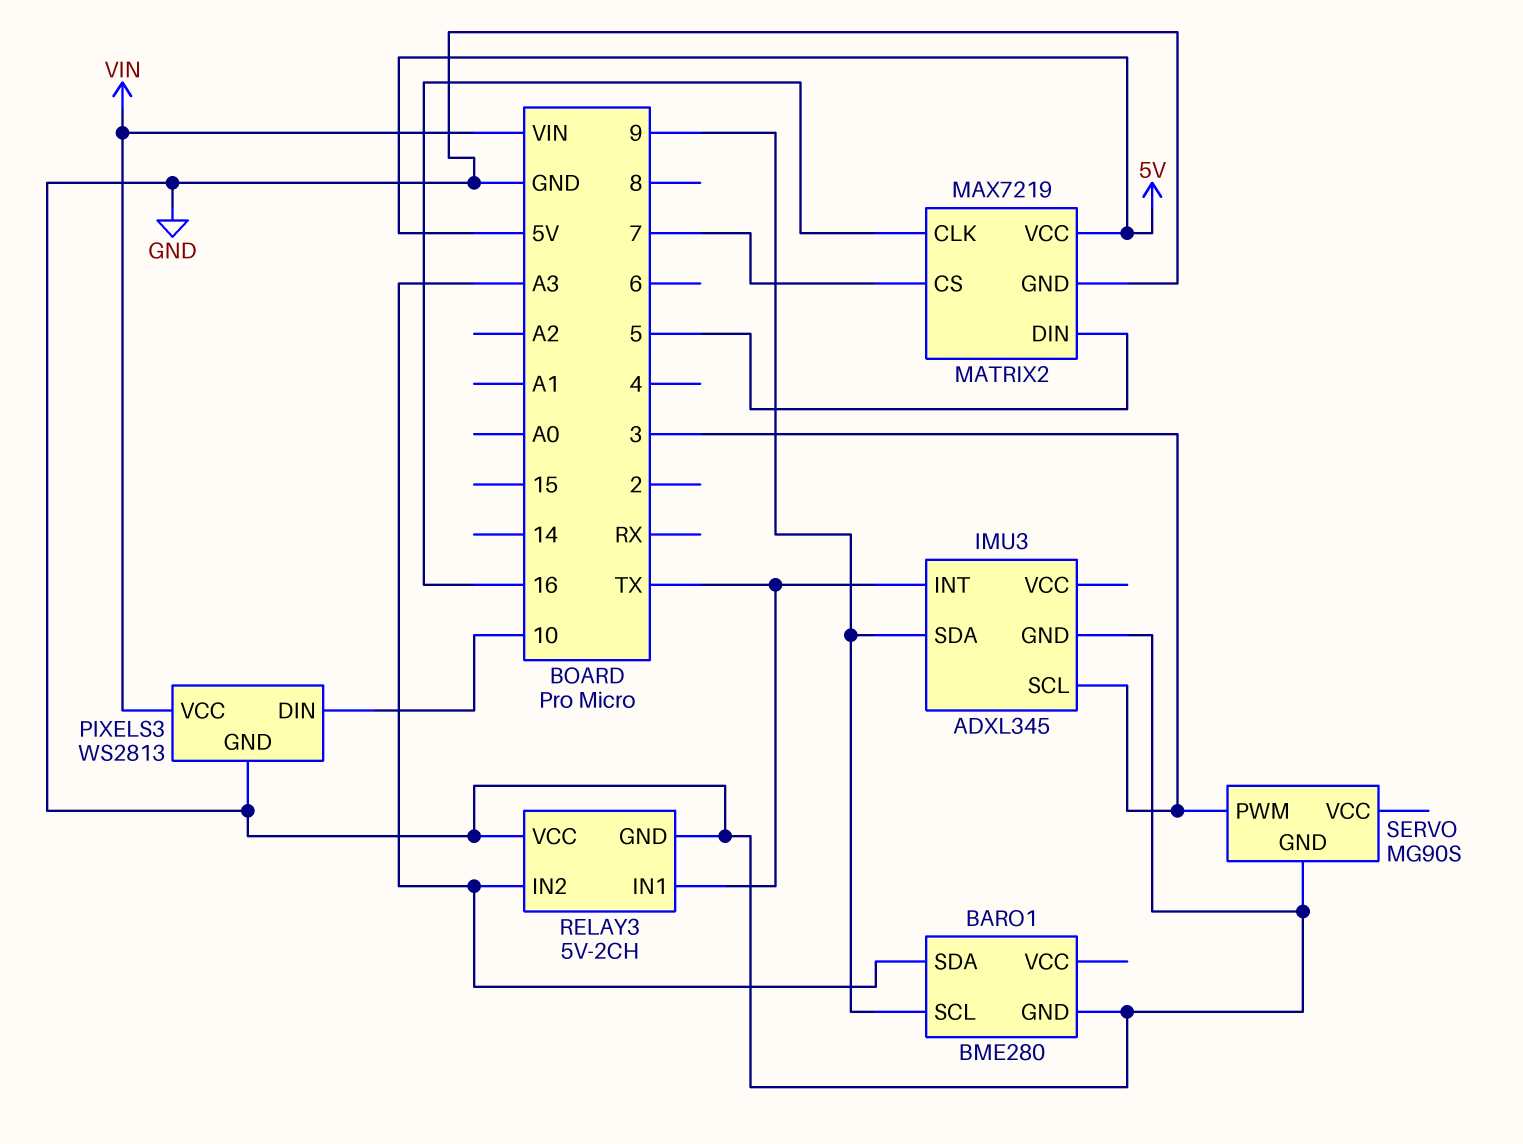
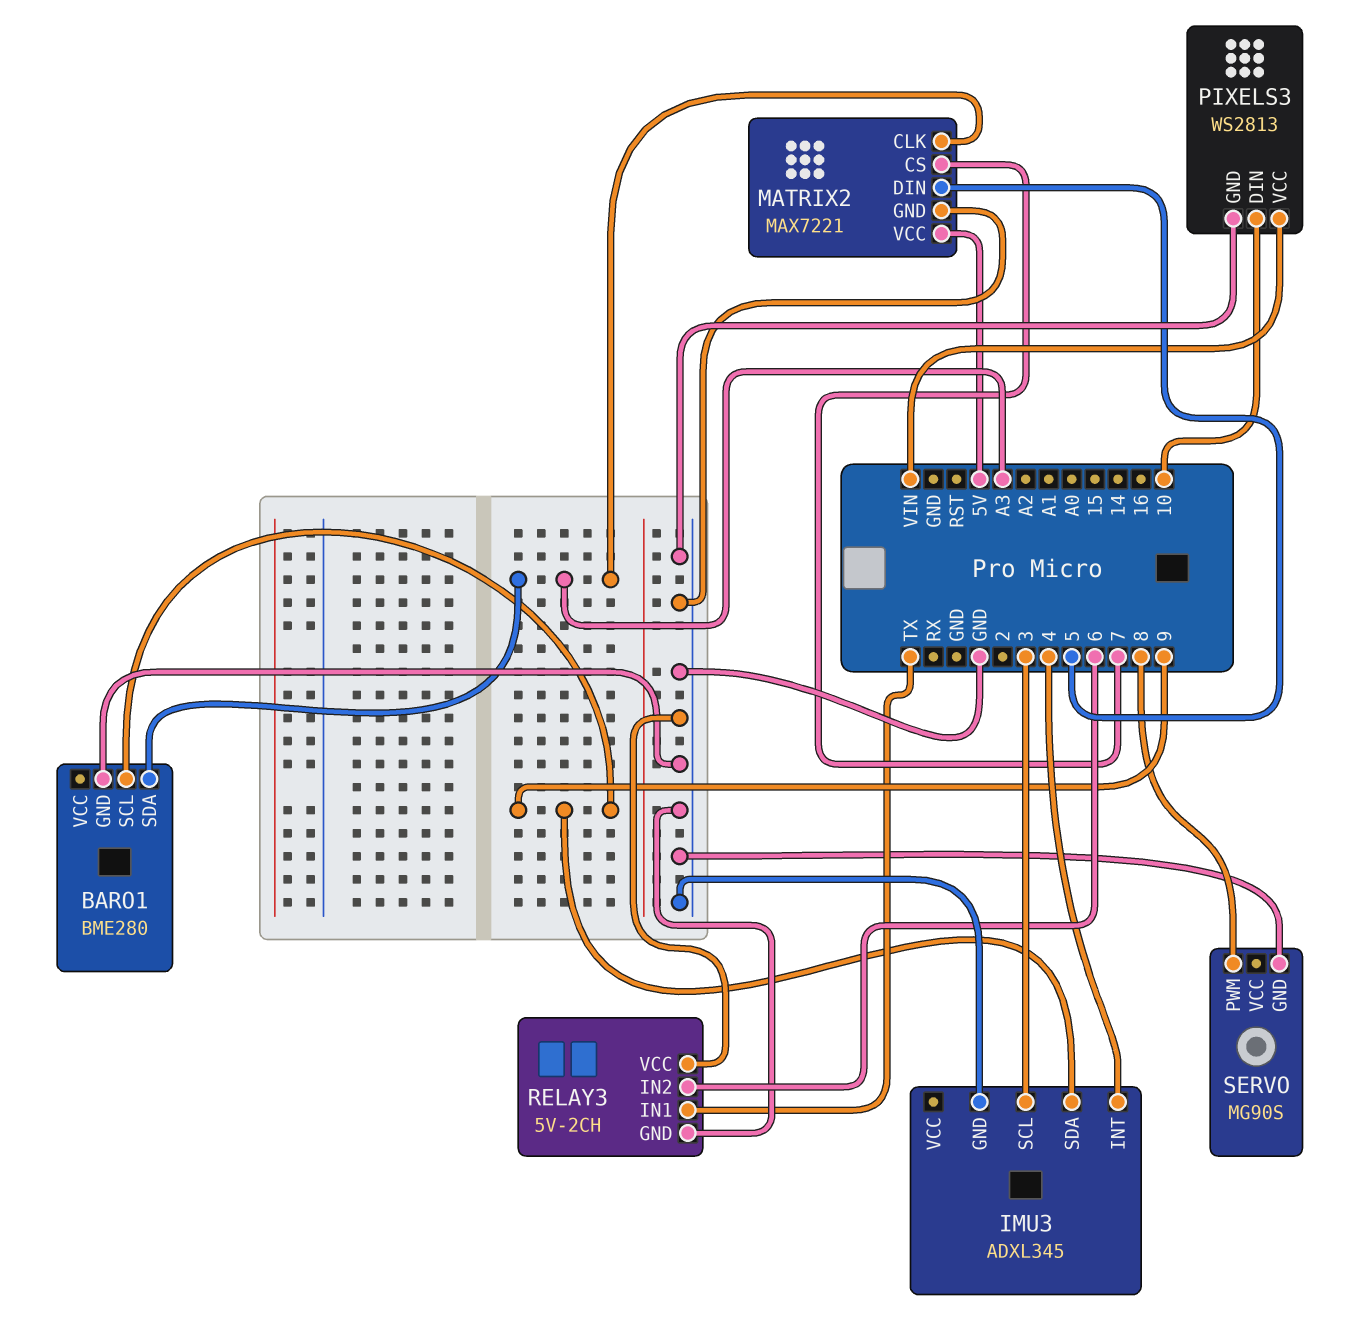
IMU3 pin INT: TX -> 4
MATRIX2: MAX7219 -> MAX7221
MATRIX2 pin CLK: 16 -> A3
RELAY3 pin IN2: A3 -> 6
SERVO pin PWM: 3 -> 8

